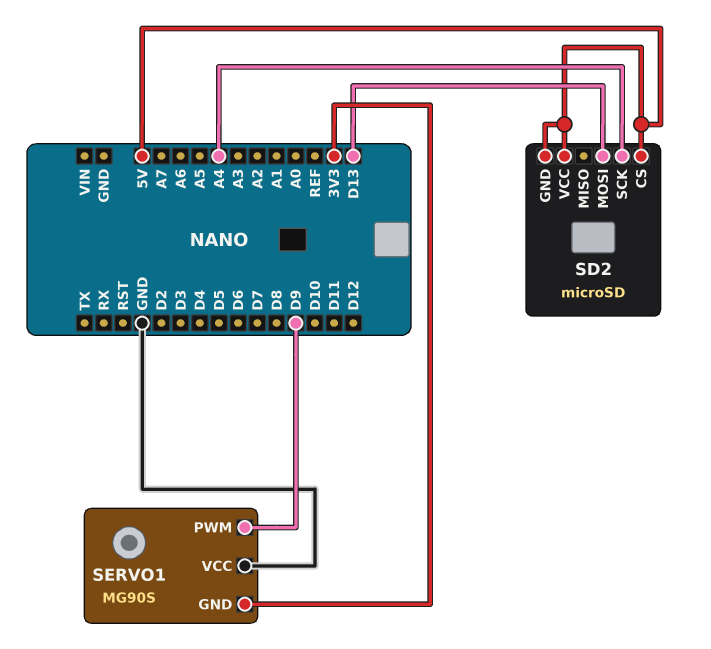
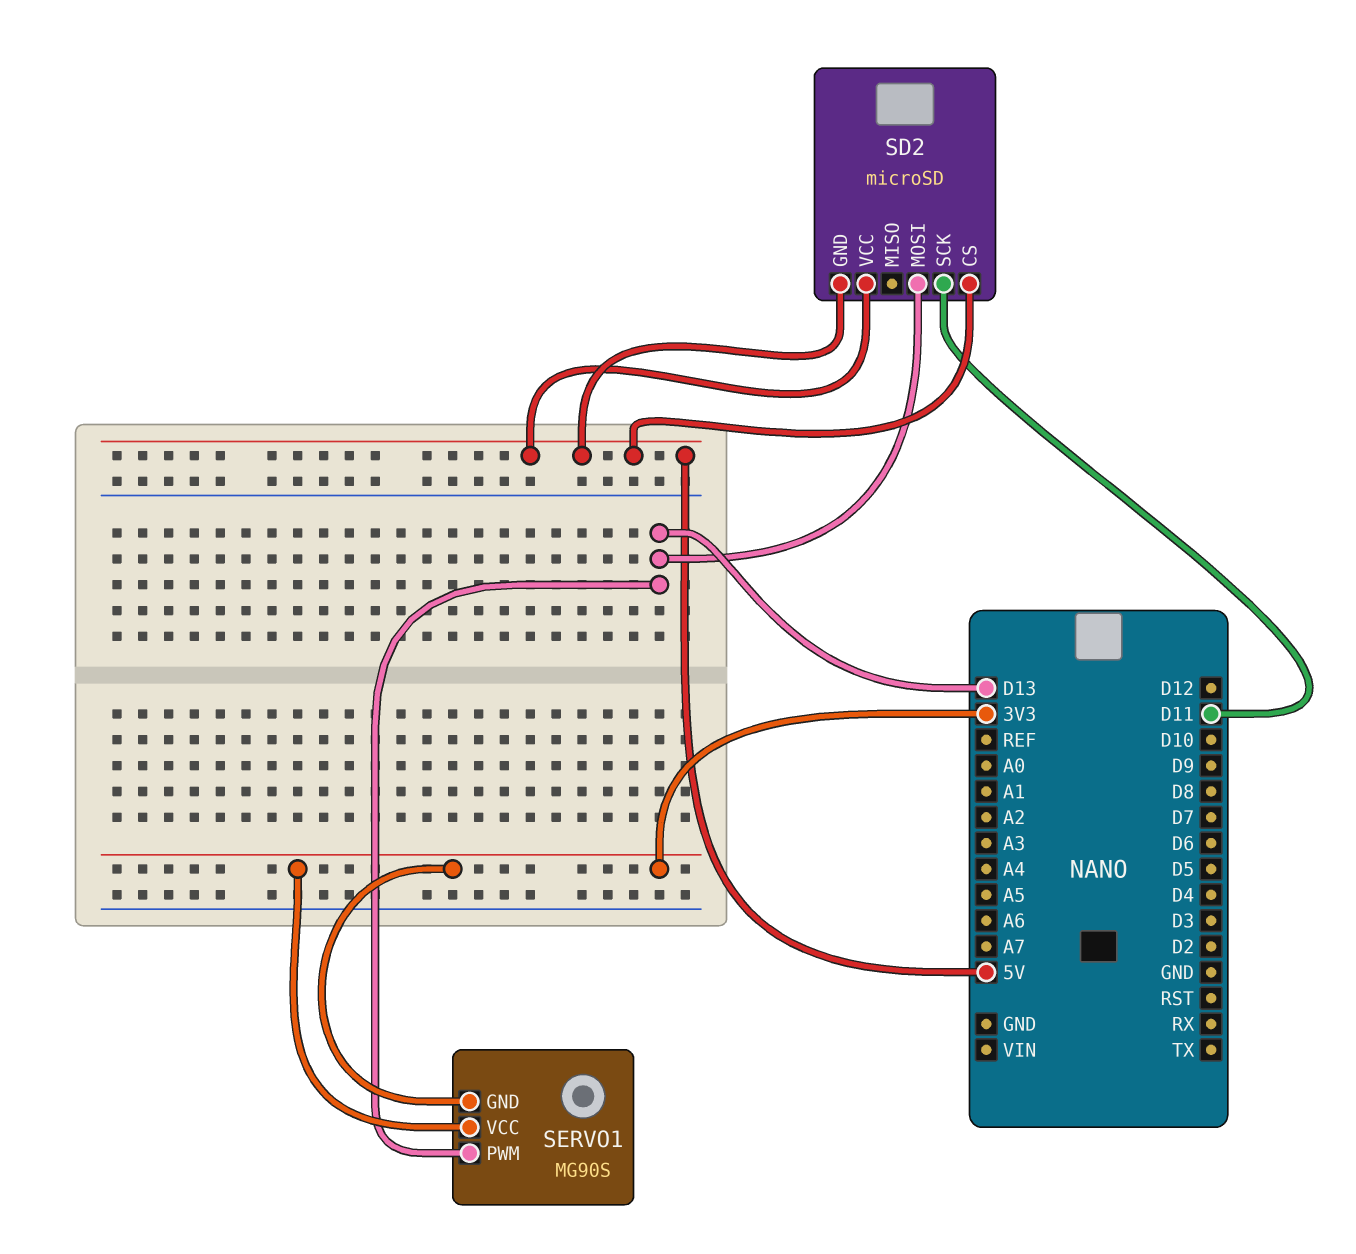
SD2 pin SCK: A4 -> D11
SERVO1 pin PWM: D9 -> D13
SERVO1 pin VCC: GND -> 3V3

